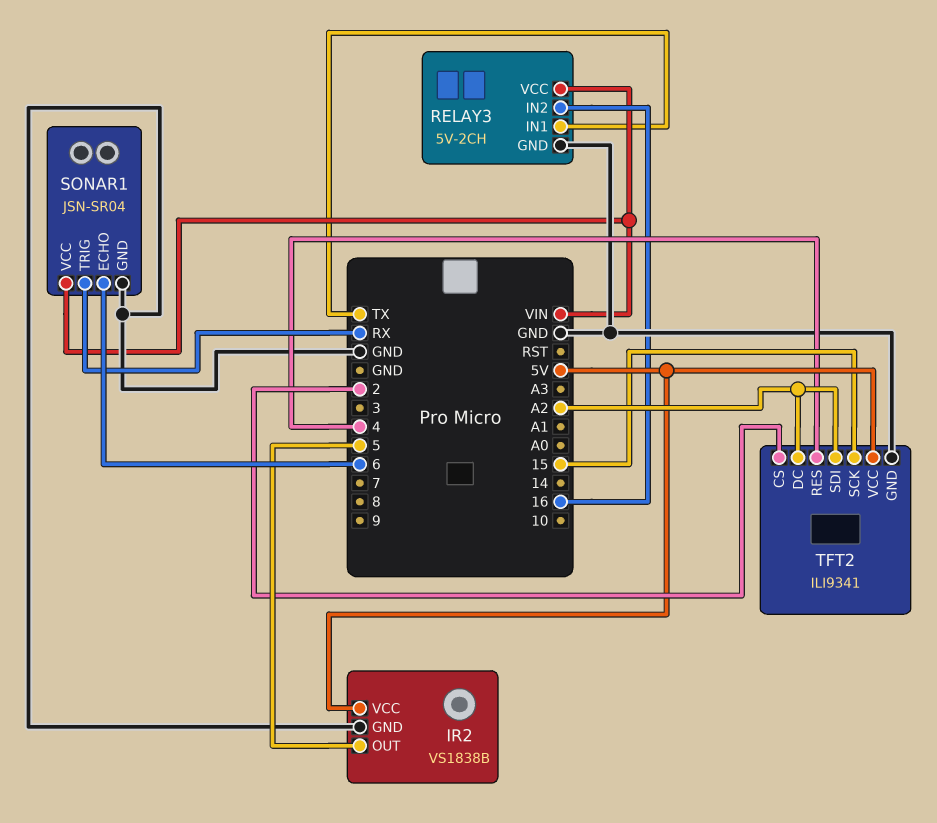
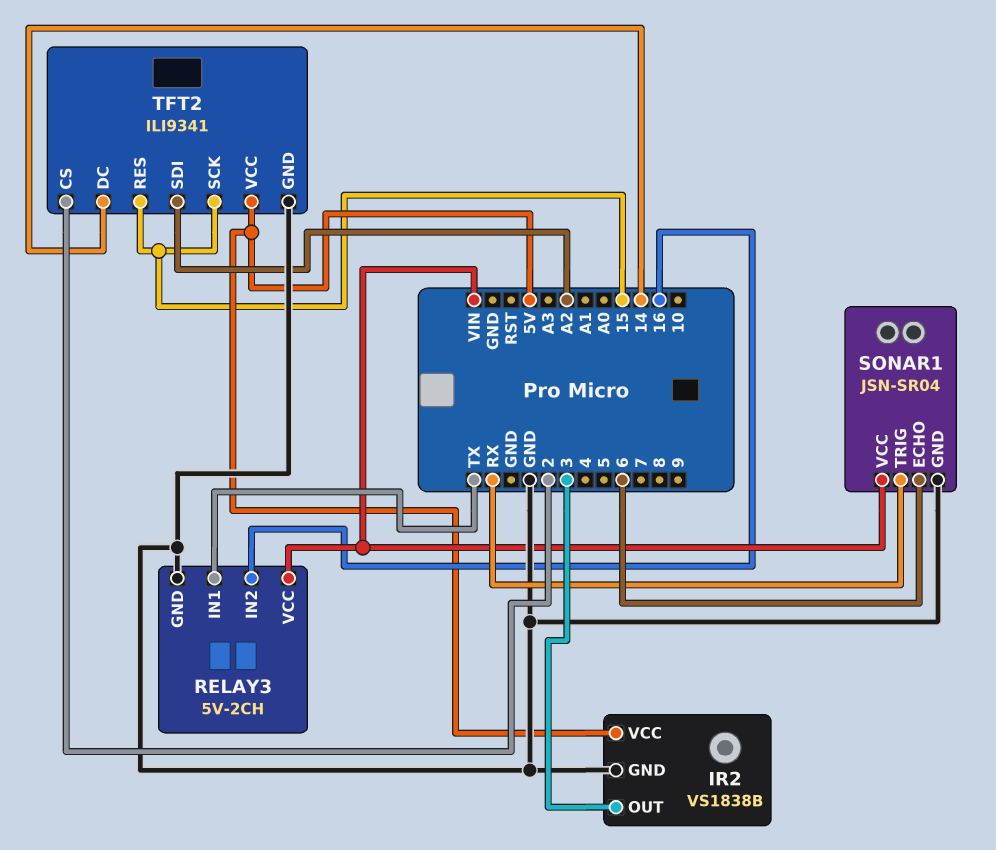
IR2 pin OUT: 5 -> 3
TFT2 pin DC: A2 -> 14
TFT2 pin RES: 4 -> 15

